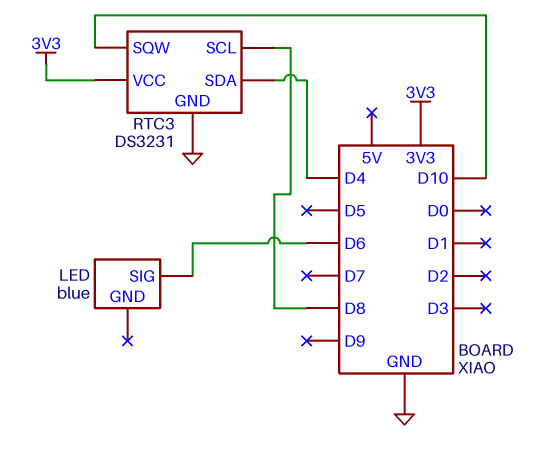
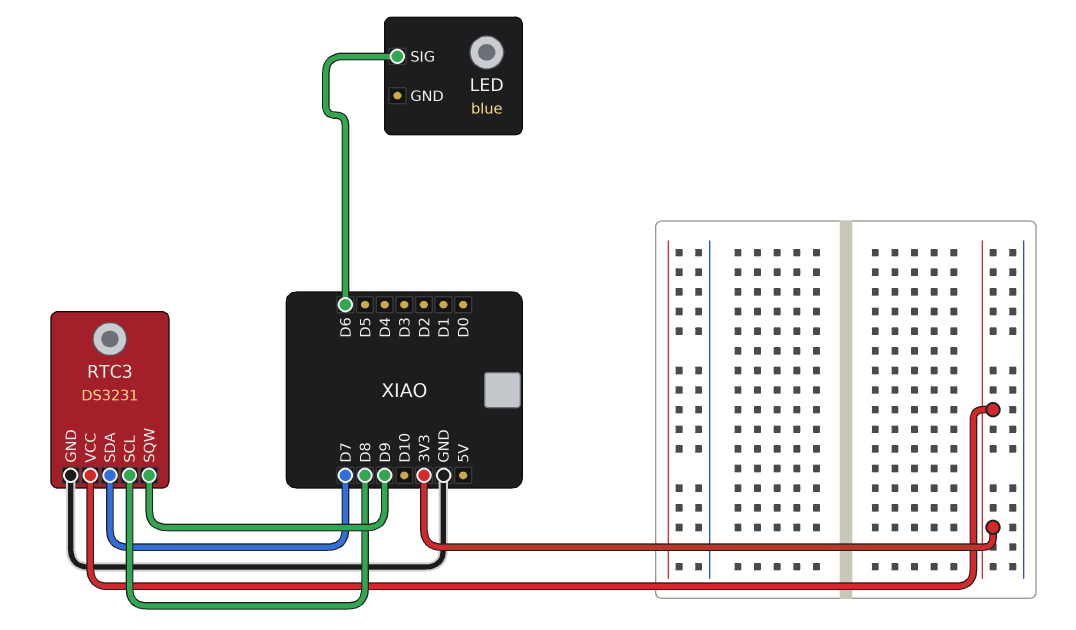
RTC3 pin SDA: D4 -> D7
RTC3 pin SQW: D10 -> D9

